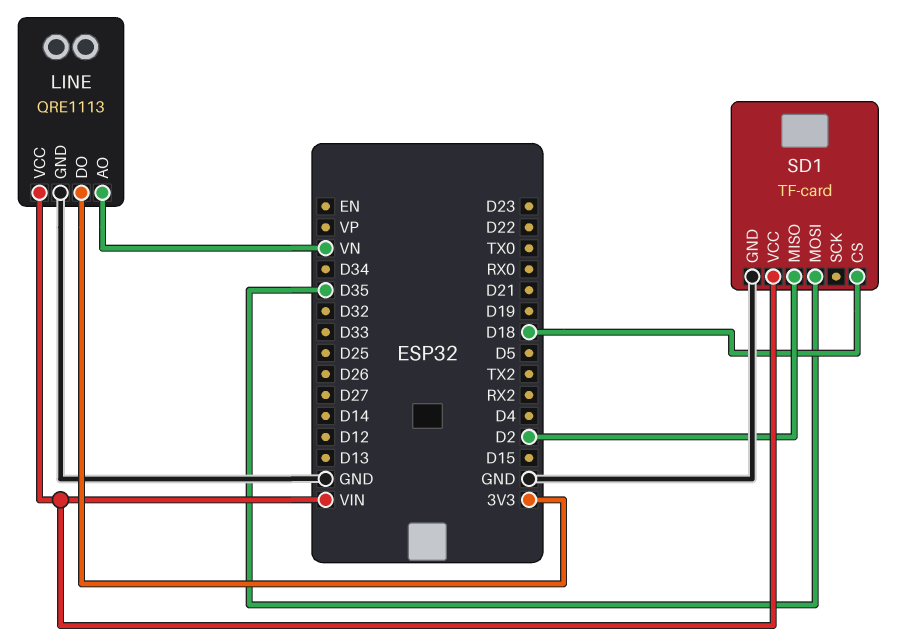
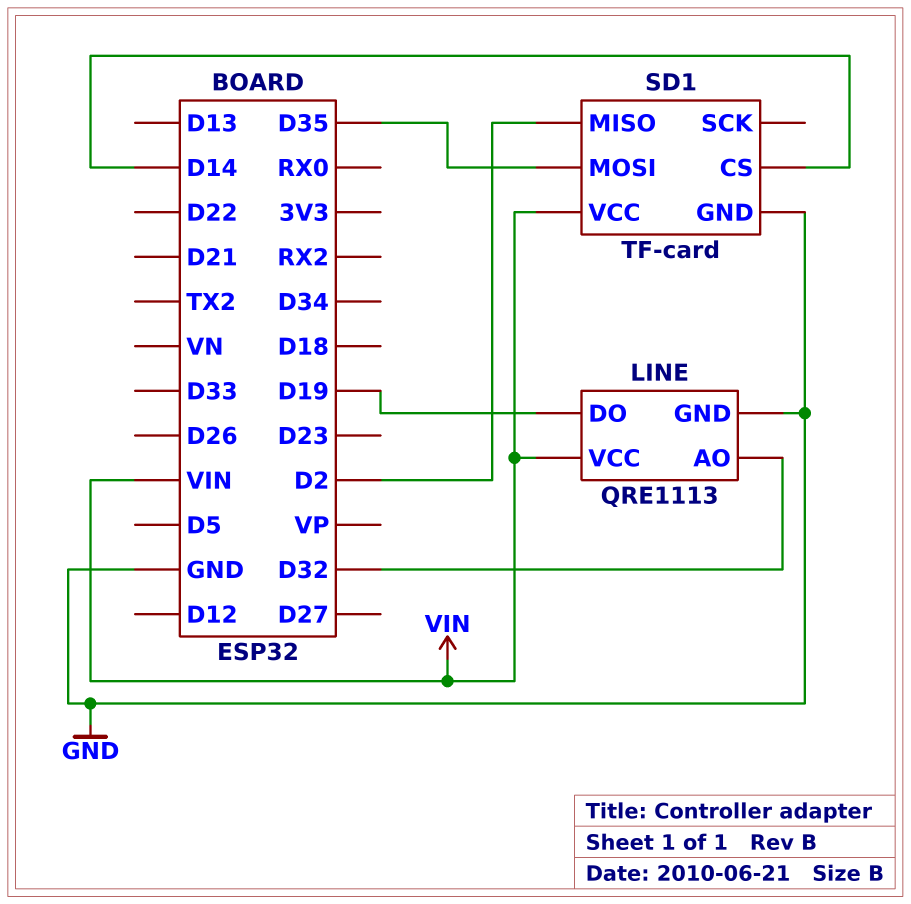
LINE pin AO: VN -> D32
LINE pin DO: 3V3 -> D19
SD1 pin CS: D18 -> D14

